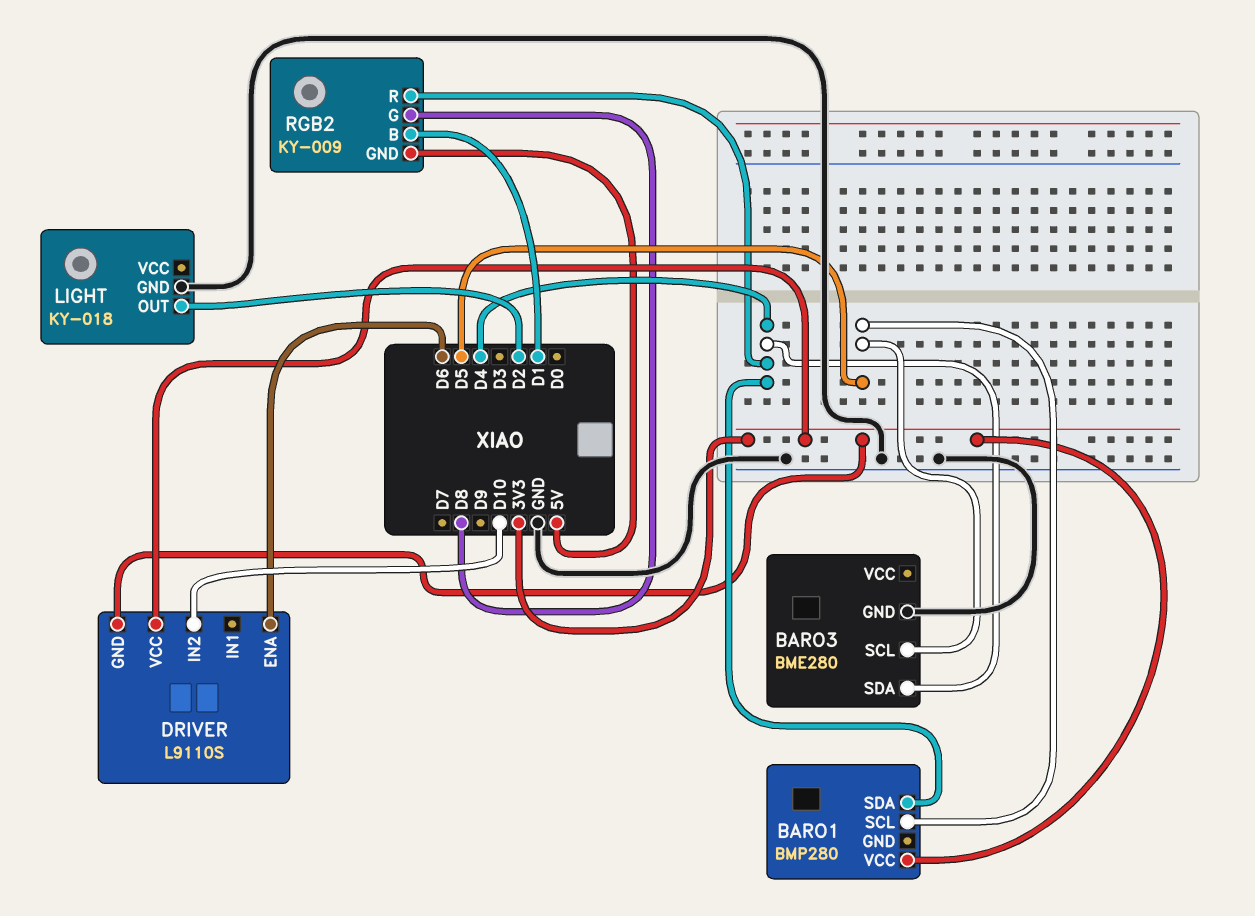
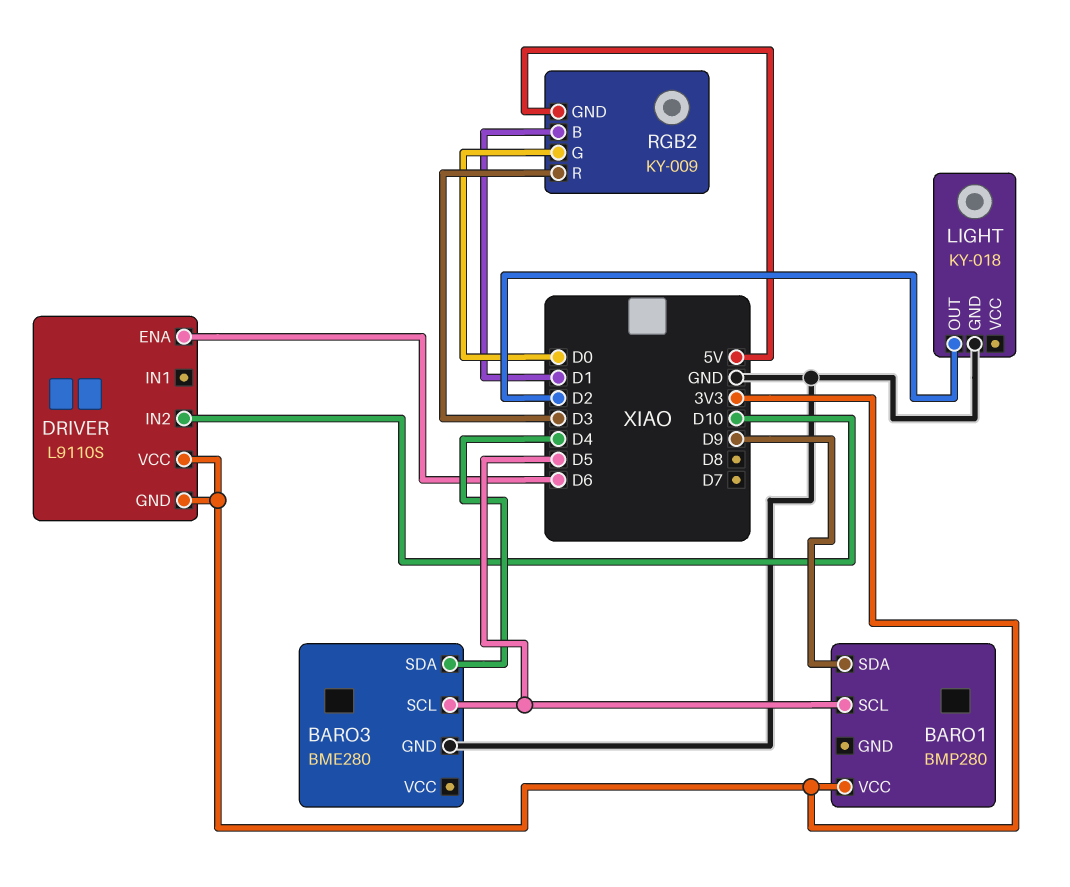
BARO1 pin SDA: D4 -> D9
RGB2 pin G: D8 -> D0
RGB2 pin R: D4 -> D3

